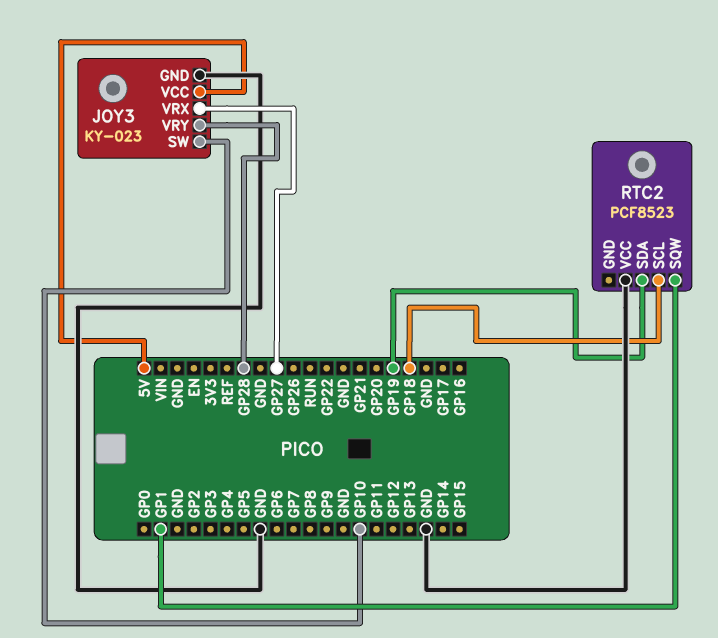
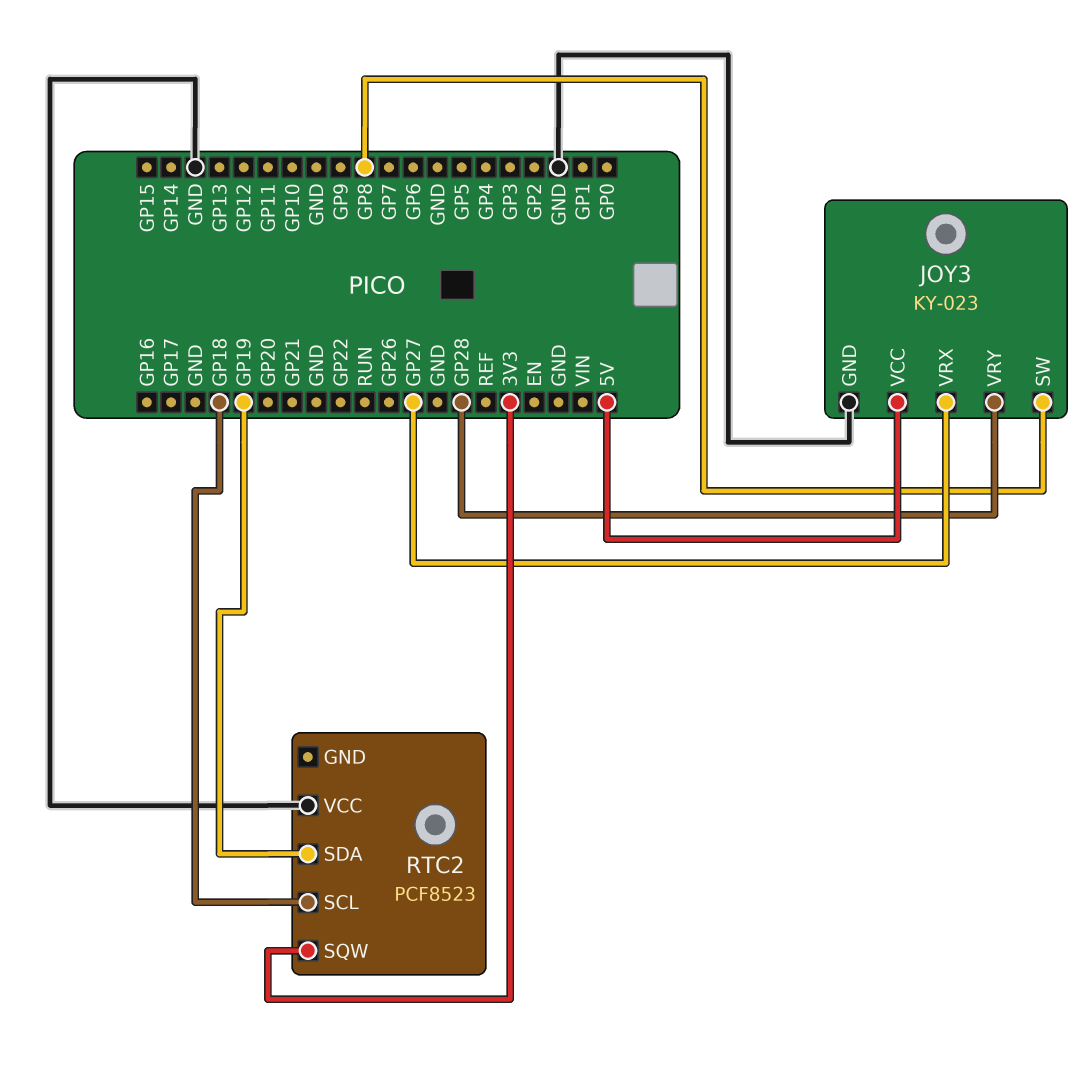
JOY3 pin SW: GP10 -> GP8
RTC2 pin SQW: GP1 -> 3V3

